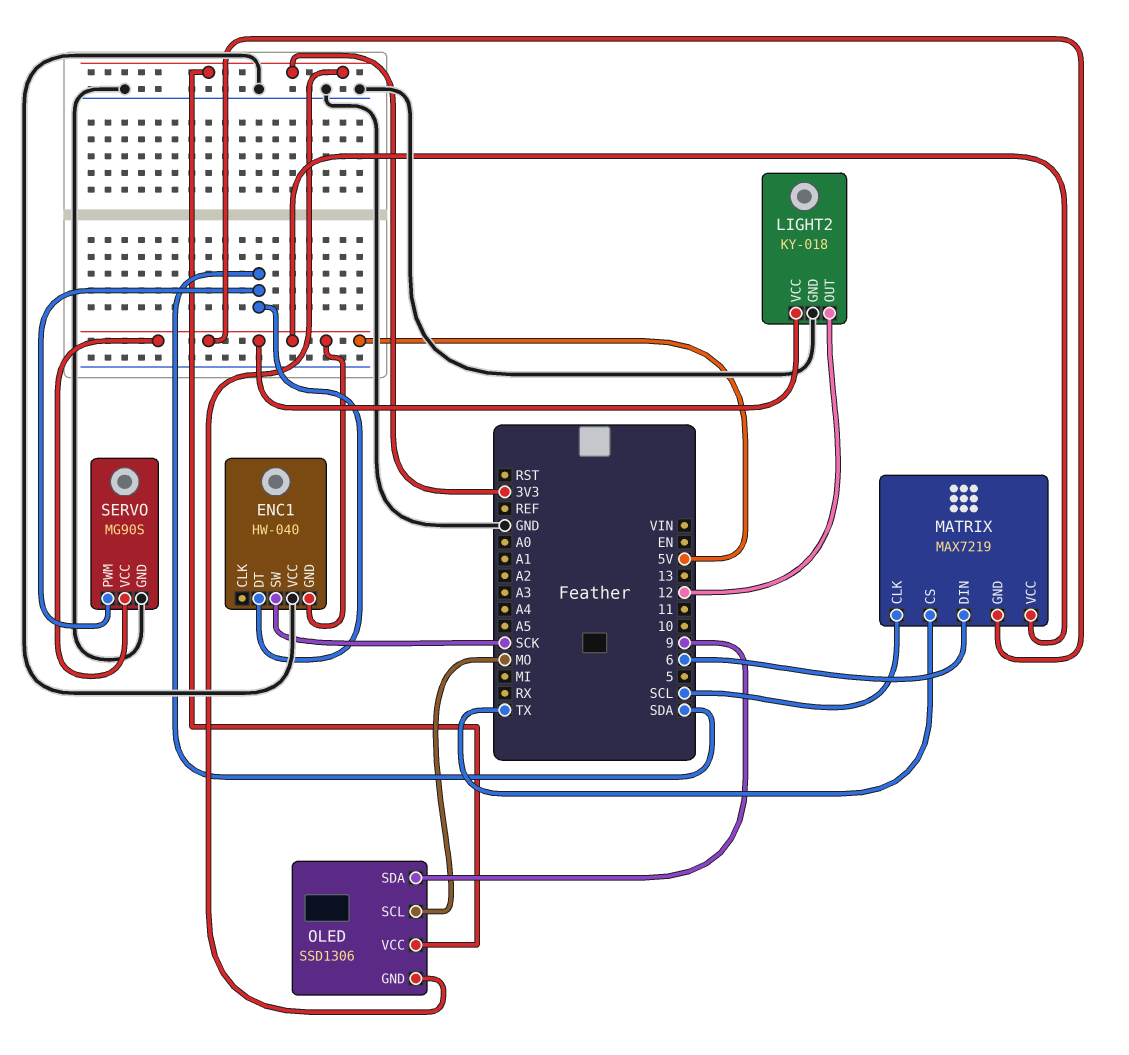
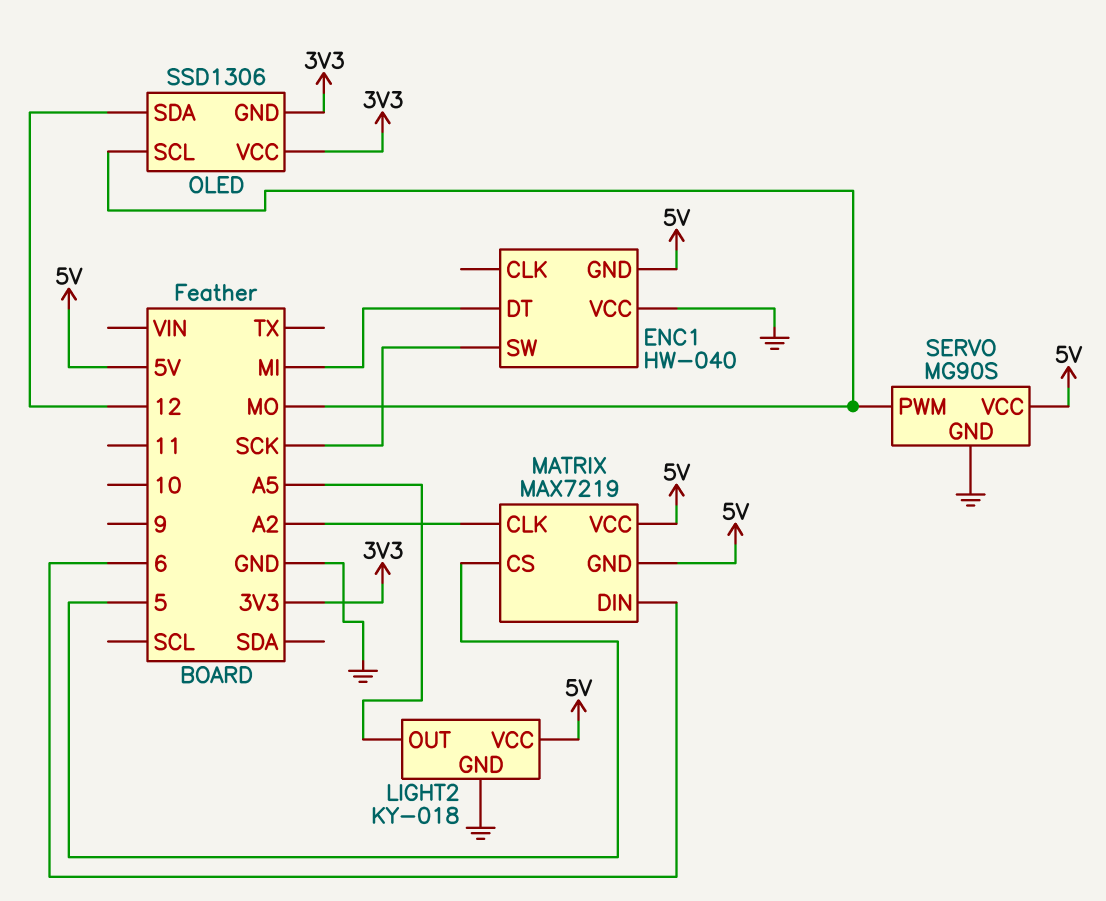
ENC1 pin DT: SDA -> MI
LIGHT2 pin OUT: 12 -> A5
MATRIX pin CLK: SCL -> A2
MATRIX pin CS: TX -> 5
OLED pin SDA: 9 -> 12
SERVO pin PWM: SDA -> MO

